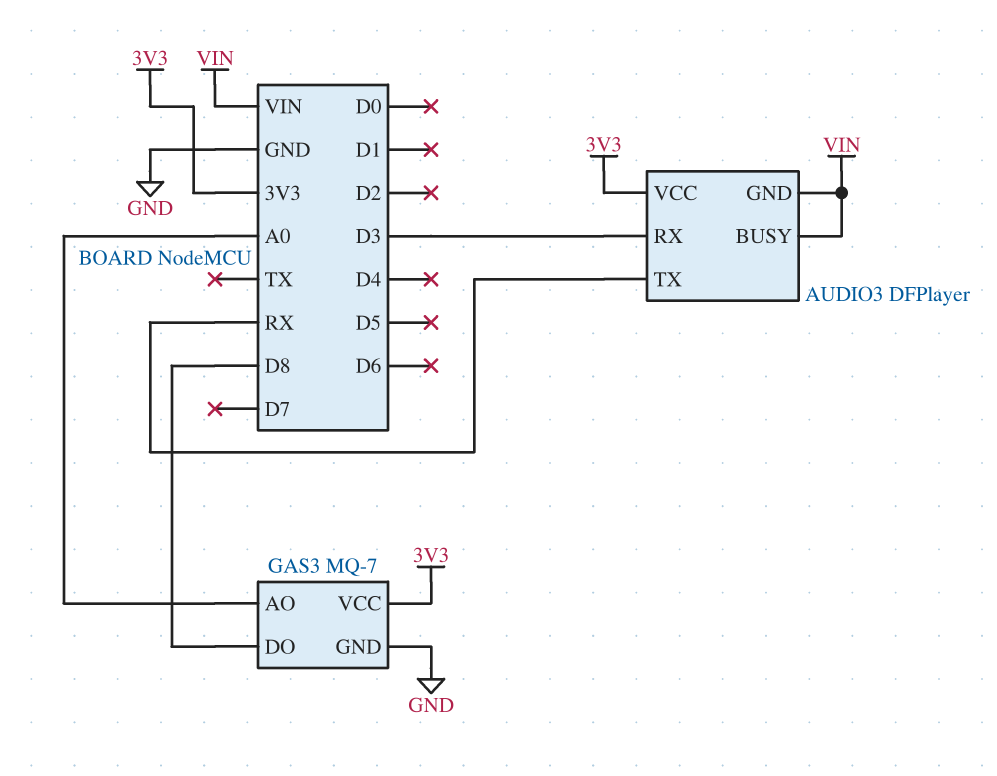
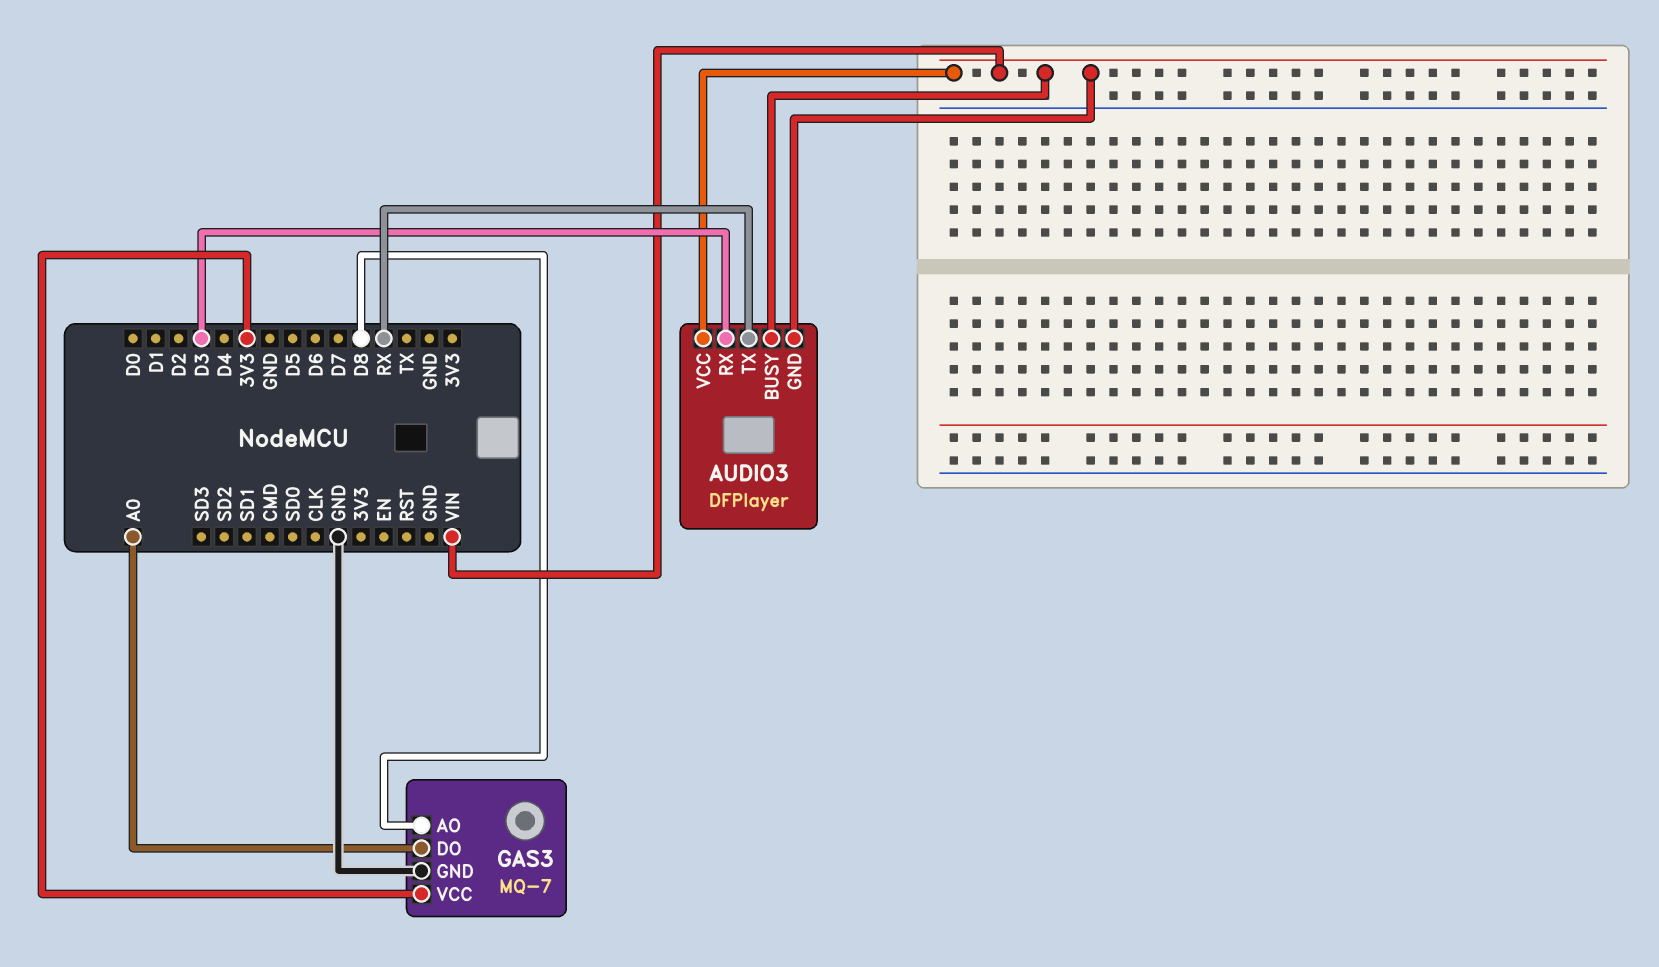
AUDIO3 pin VCC: 3V3 -> VIN
GAS3 pin AO: A0 -> D8
GAS3 pin DO: D8 -> A0

